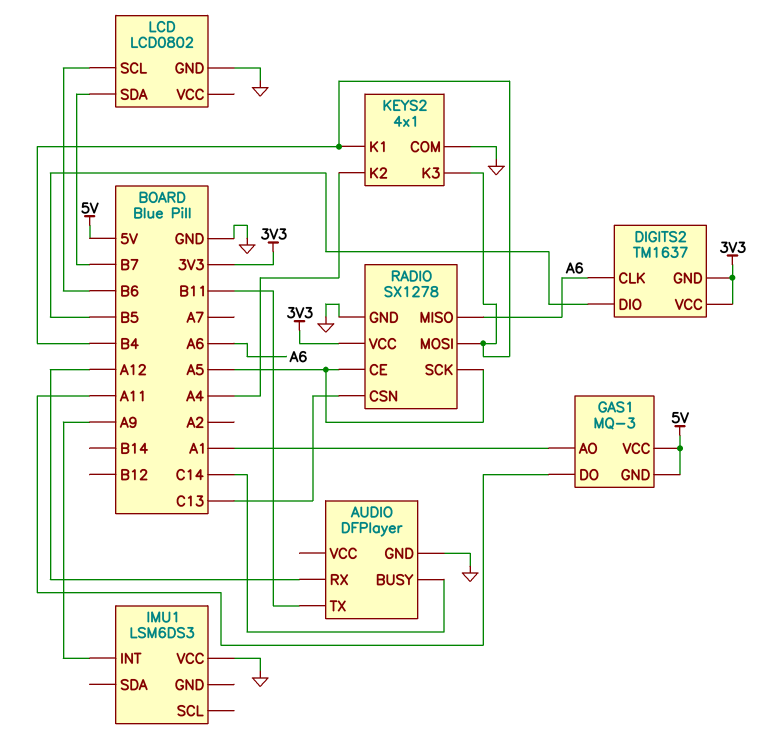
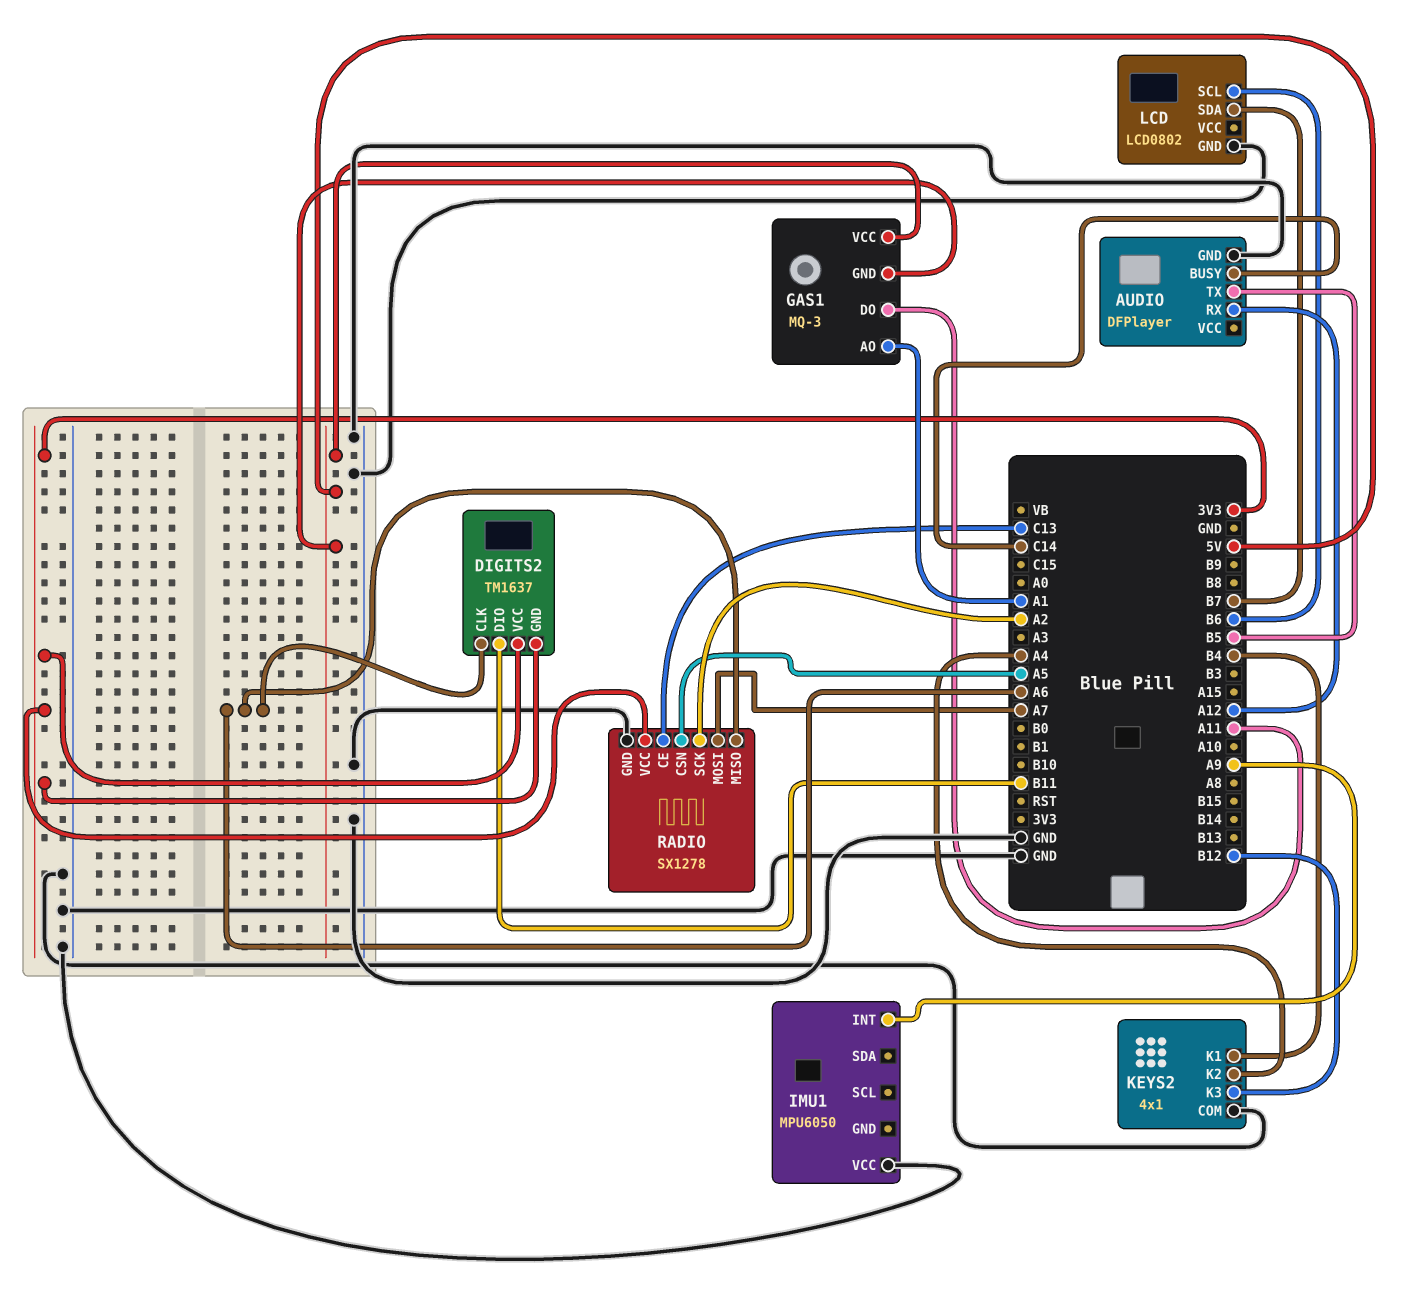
AUDIO pin TX: B11 -> B5
DIGITS2 pin DIO: B5 -> B11
IMU1: LSM6DS3 -> MPU6050
KEYS2 pin K3: B4 -> B12
RADIO pin CE: A5 -> C13
RADIO pin CSN: C13 -> A5
RADIO pin MOSI: B4 -> A7
RADIO pin SCK: A5 -> A2

